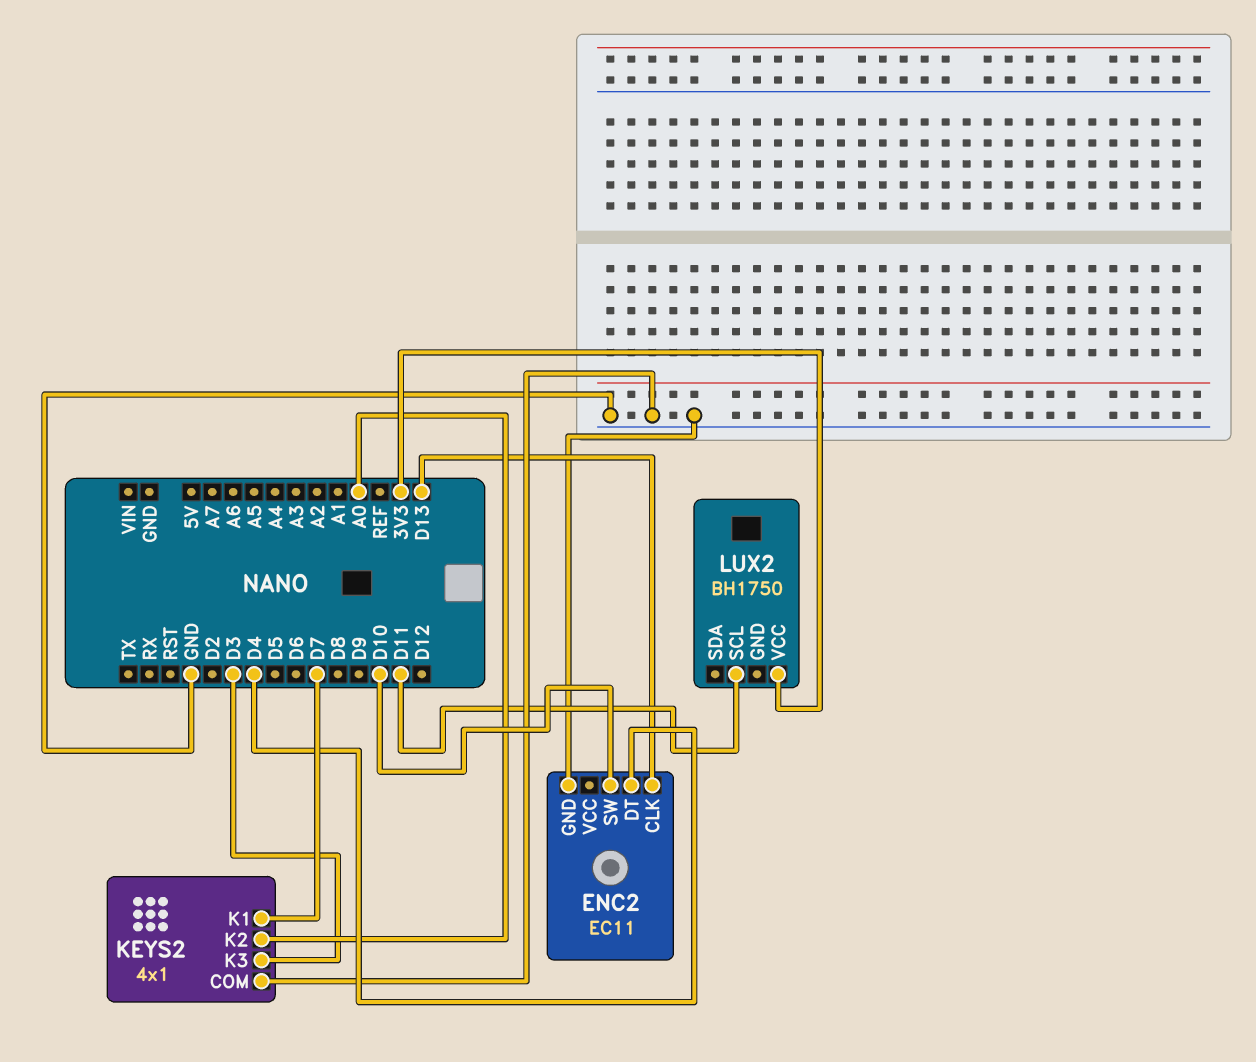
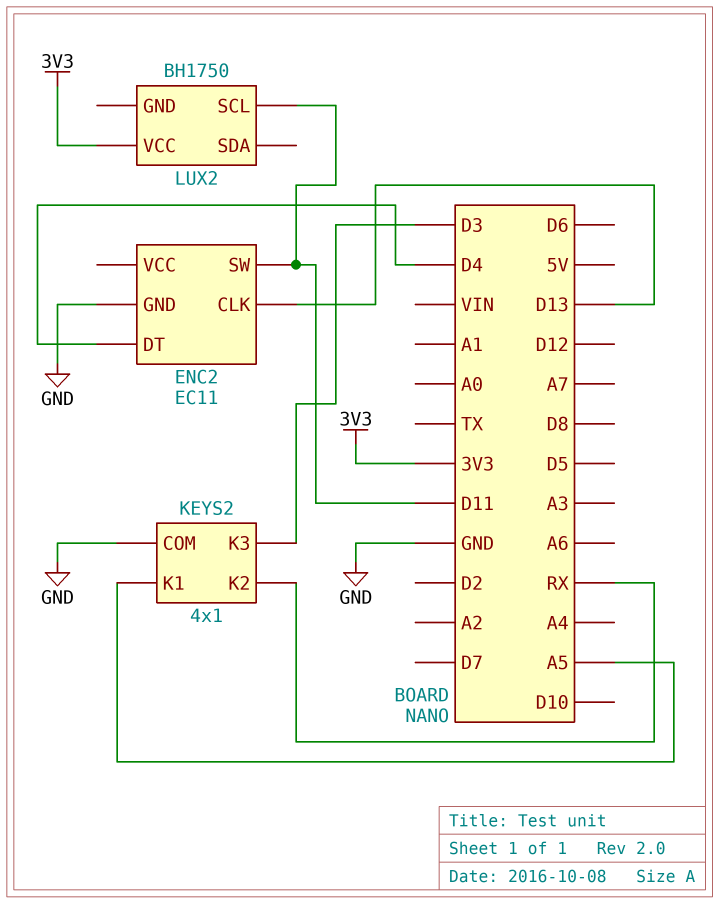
ENC2 pin SW: D10 -> D11
KEYS2 pin K1: D7 -> A5
KEYS2 pin K2: A0 -> RX

